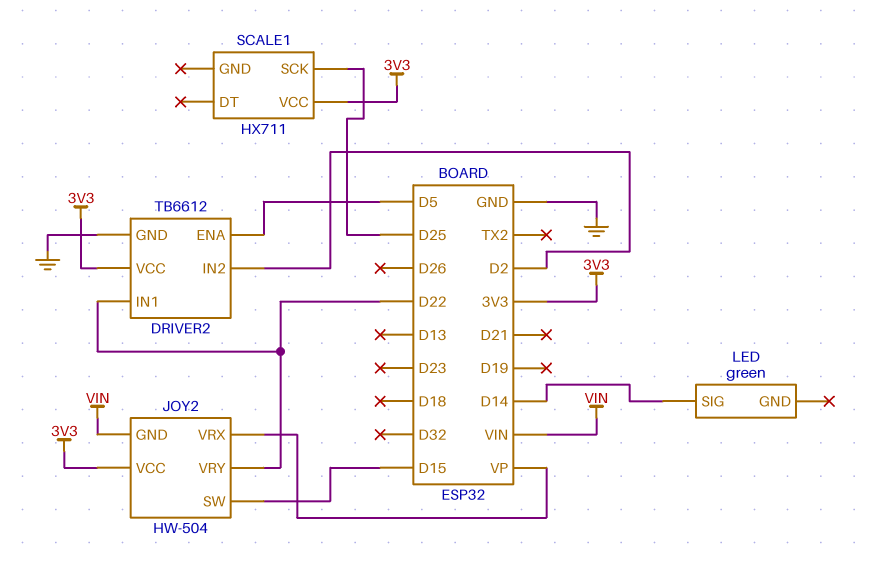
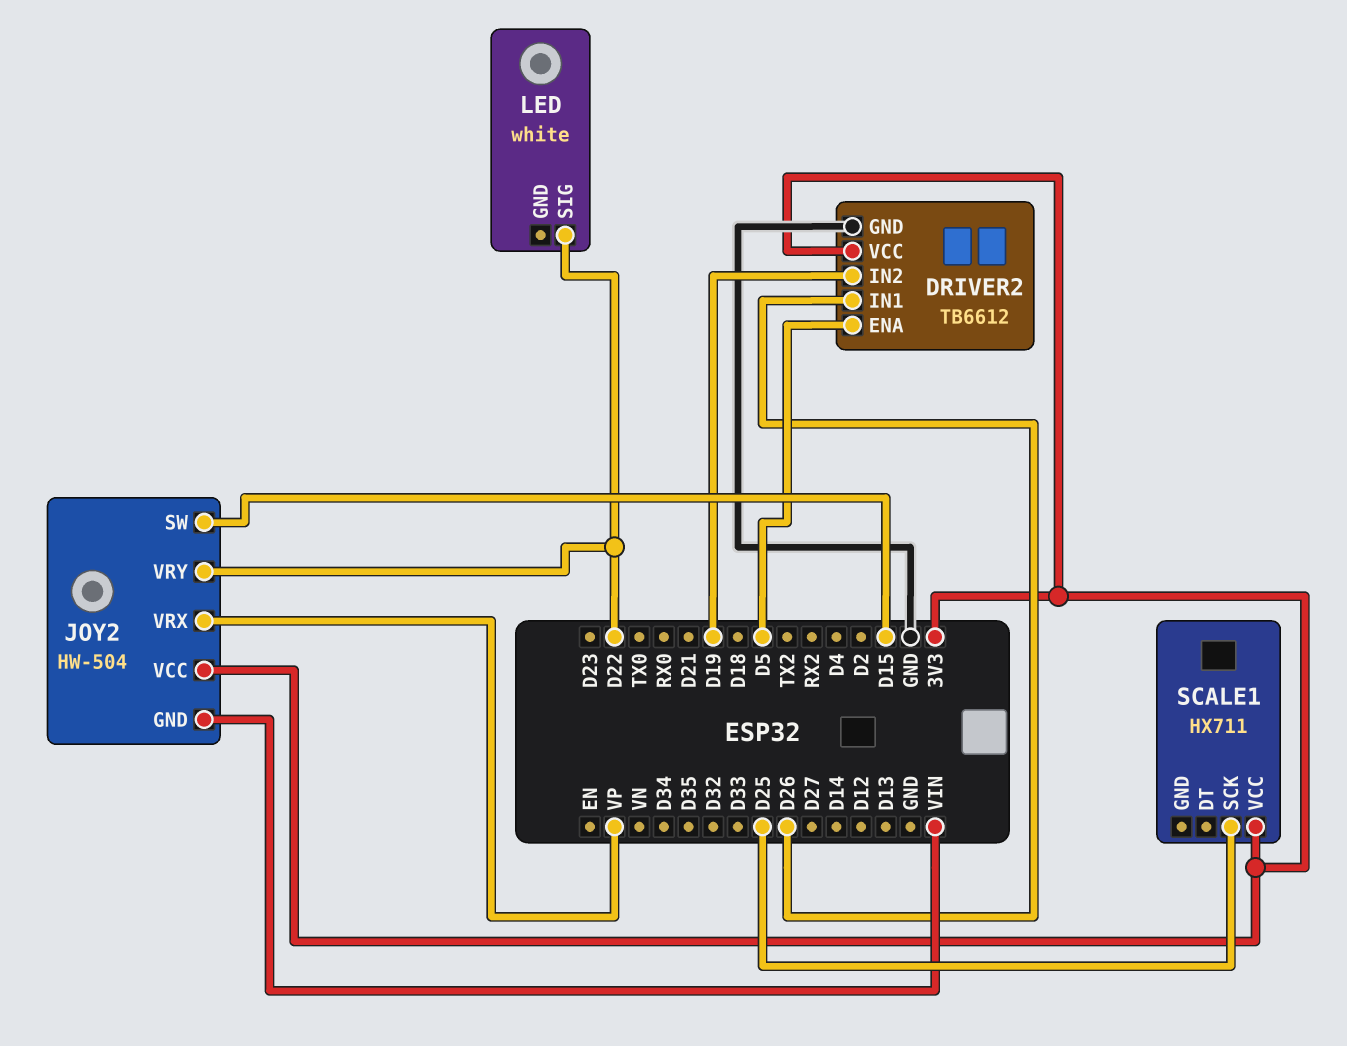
DRIVER2 pin IN1: D22 -> D26
DRIVER2 pin IN2: D2 -> D19
LED: green -> white
LED pin SIG: D14 -> D22

